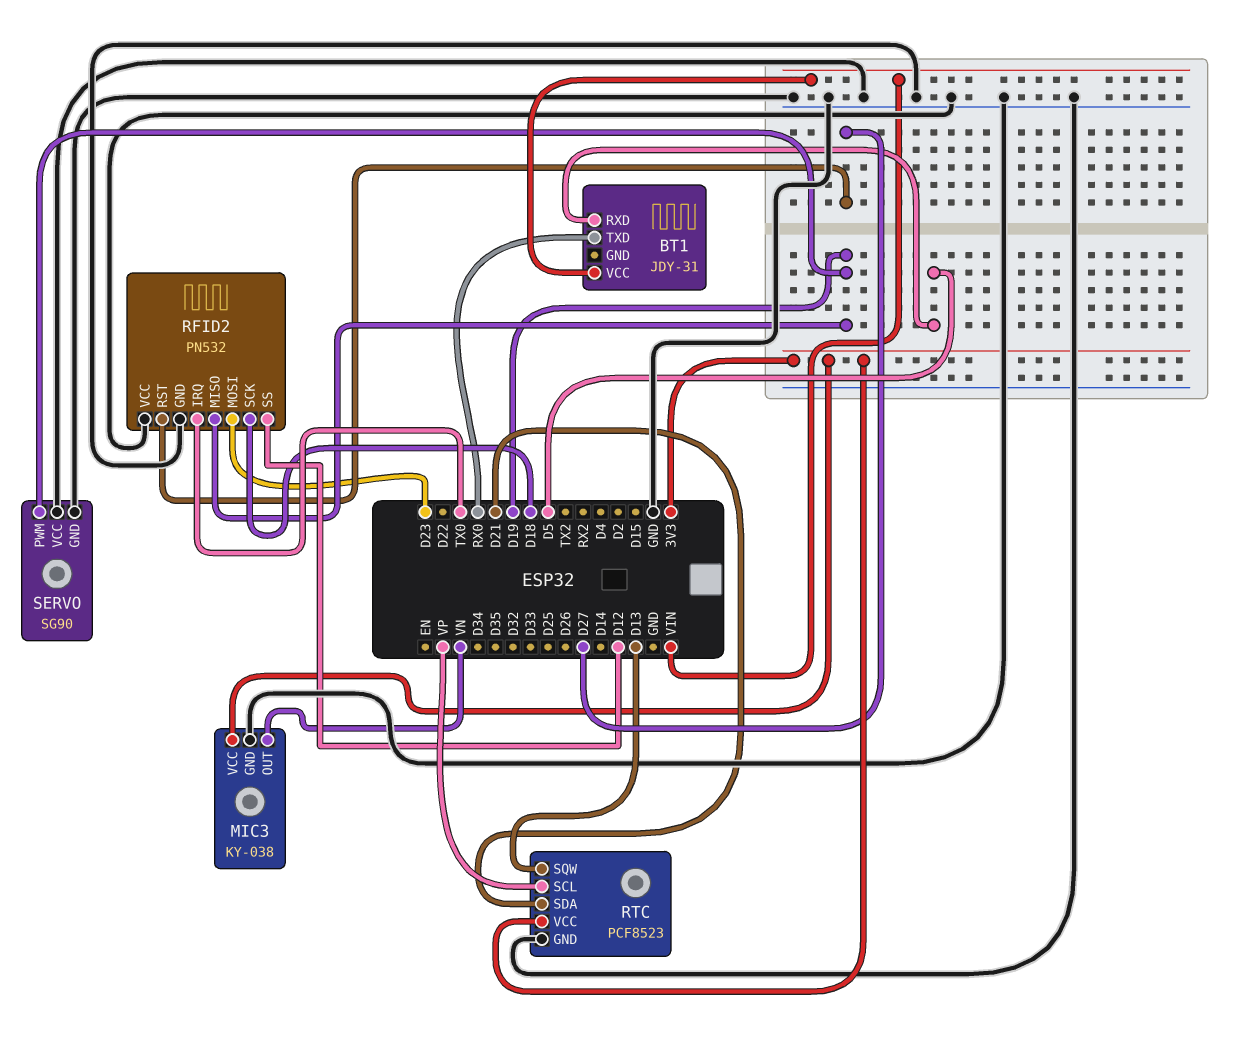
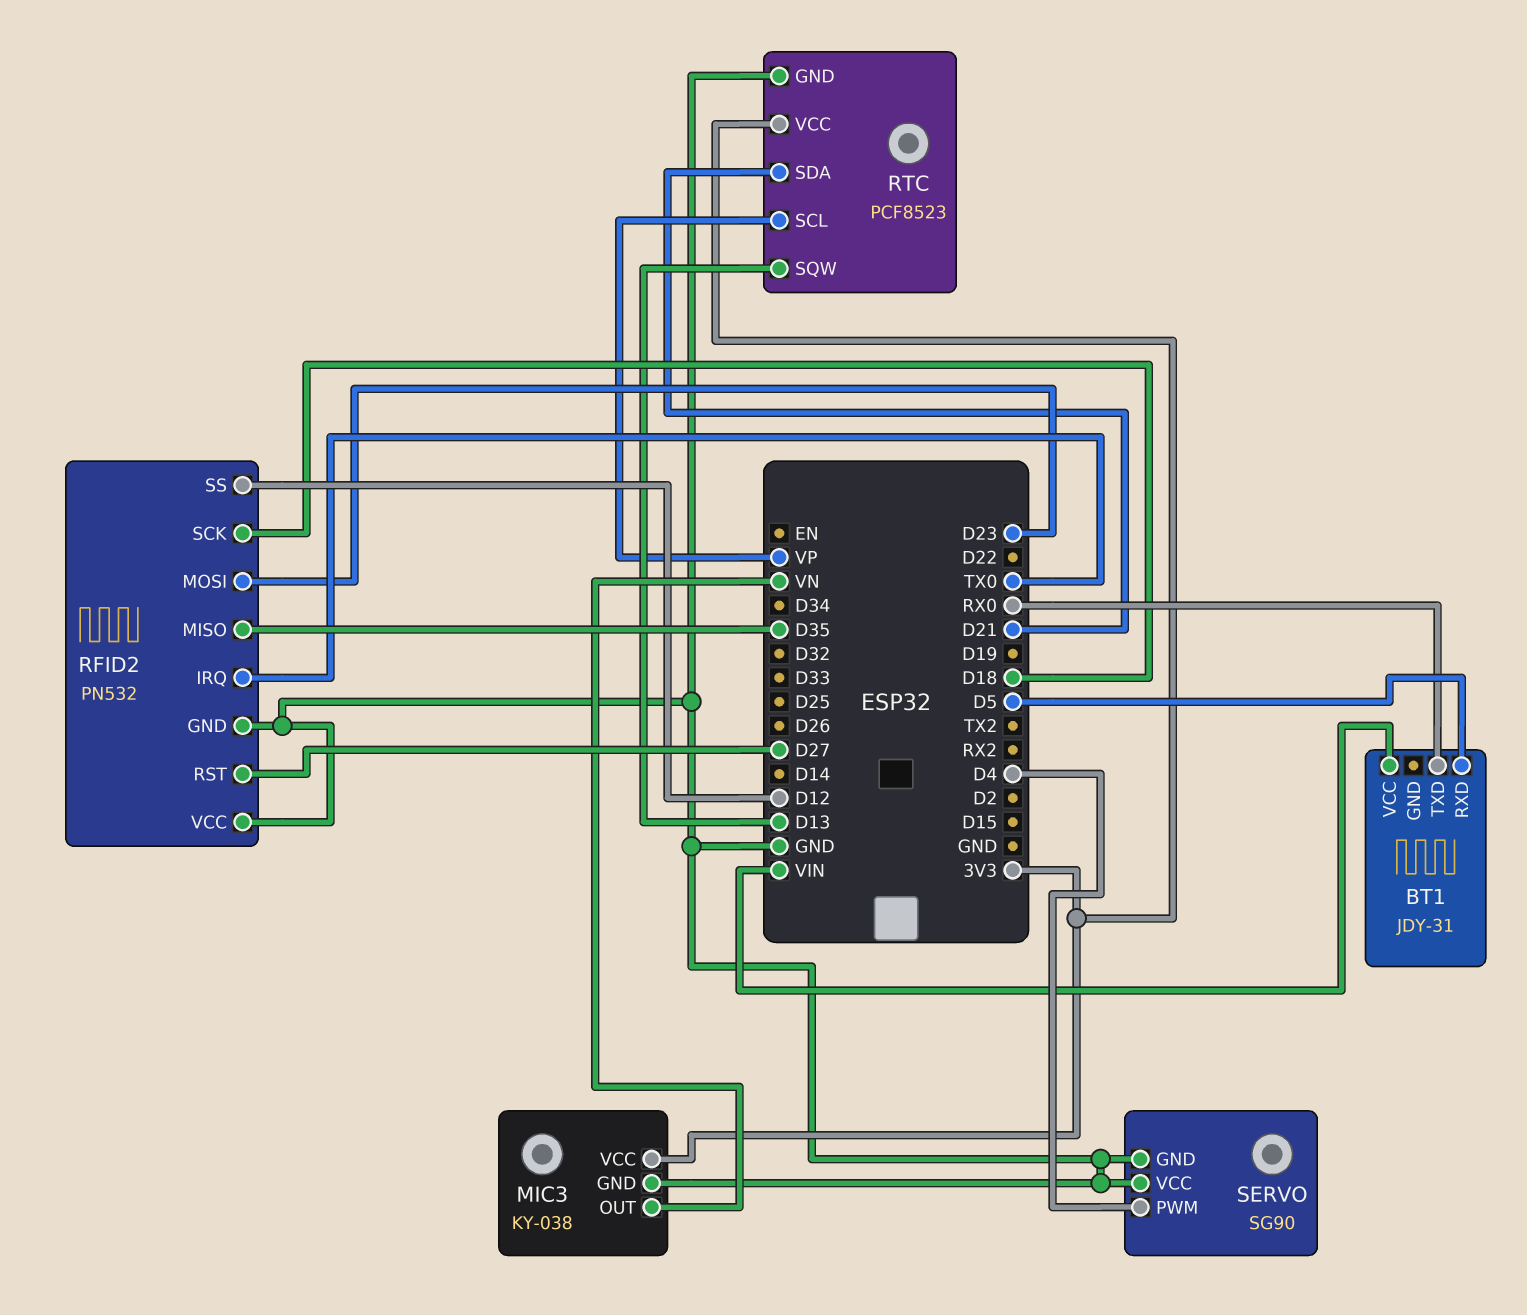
RFID2 pin MISO: D19 -> D35
SERVO pin PWM: D19 -> D4

